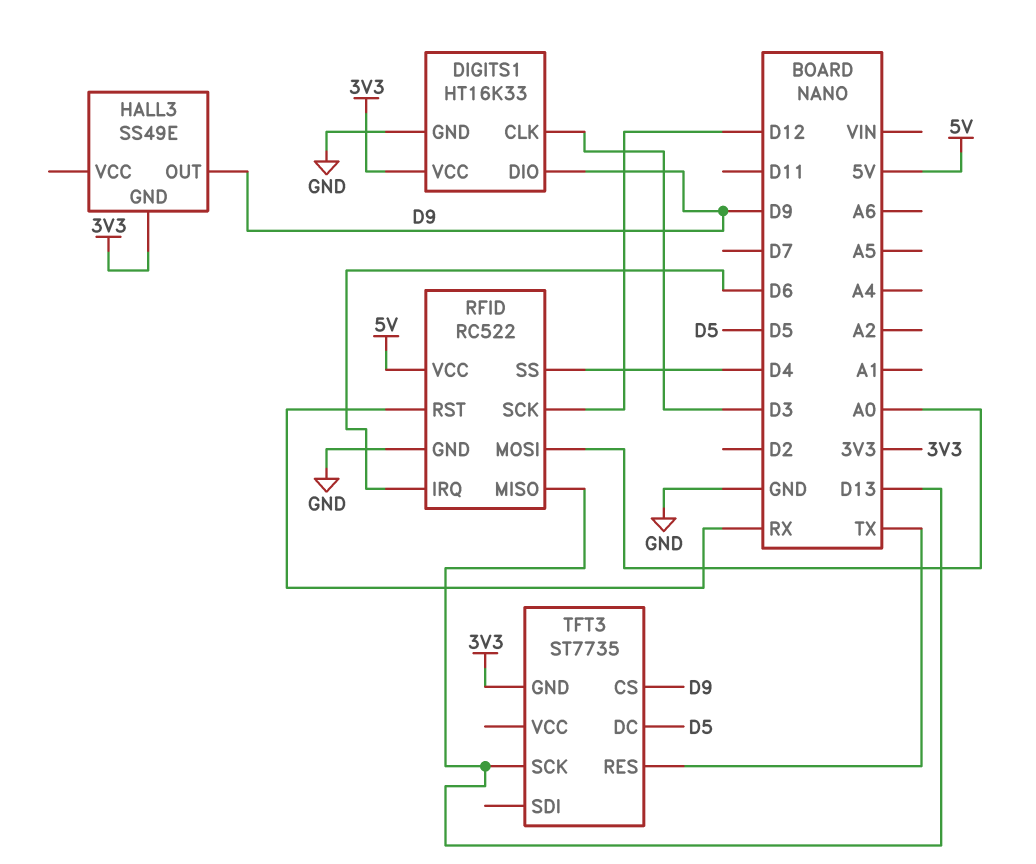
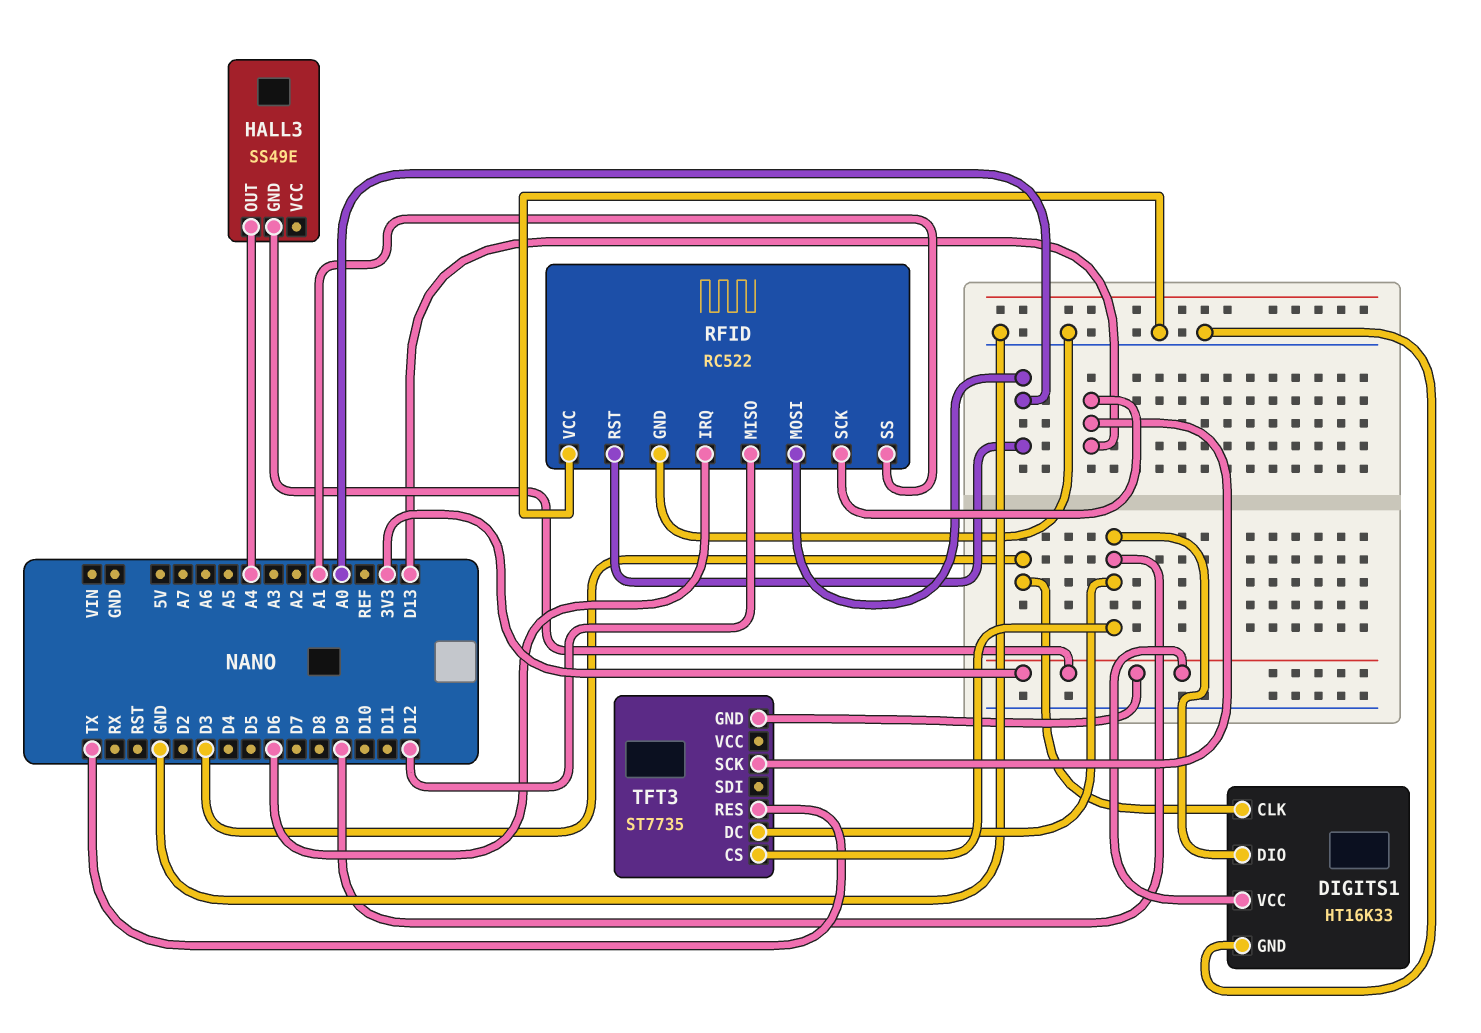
HALL3 pin OUT: D9 -> A4
RFID pin MISO: D13 -> D12
RFID pin RST: RX -> A0
RFID pin SCK: D12 -> D13
RFID pin SS: D4 -> A1
RFID pin VCC: 5V -> GND
TFT3 pin DC: D5 -> D9

